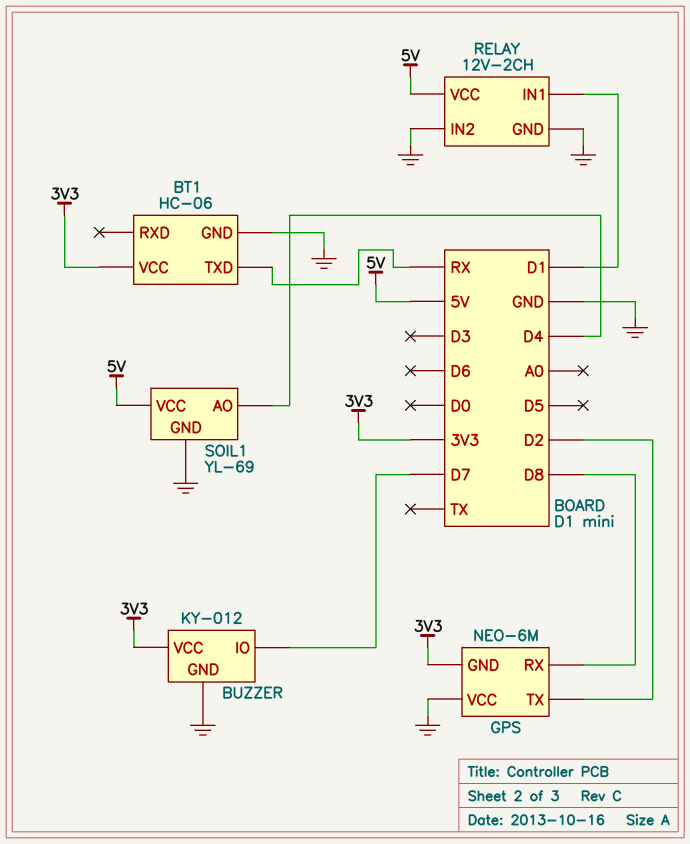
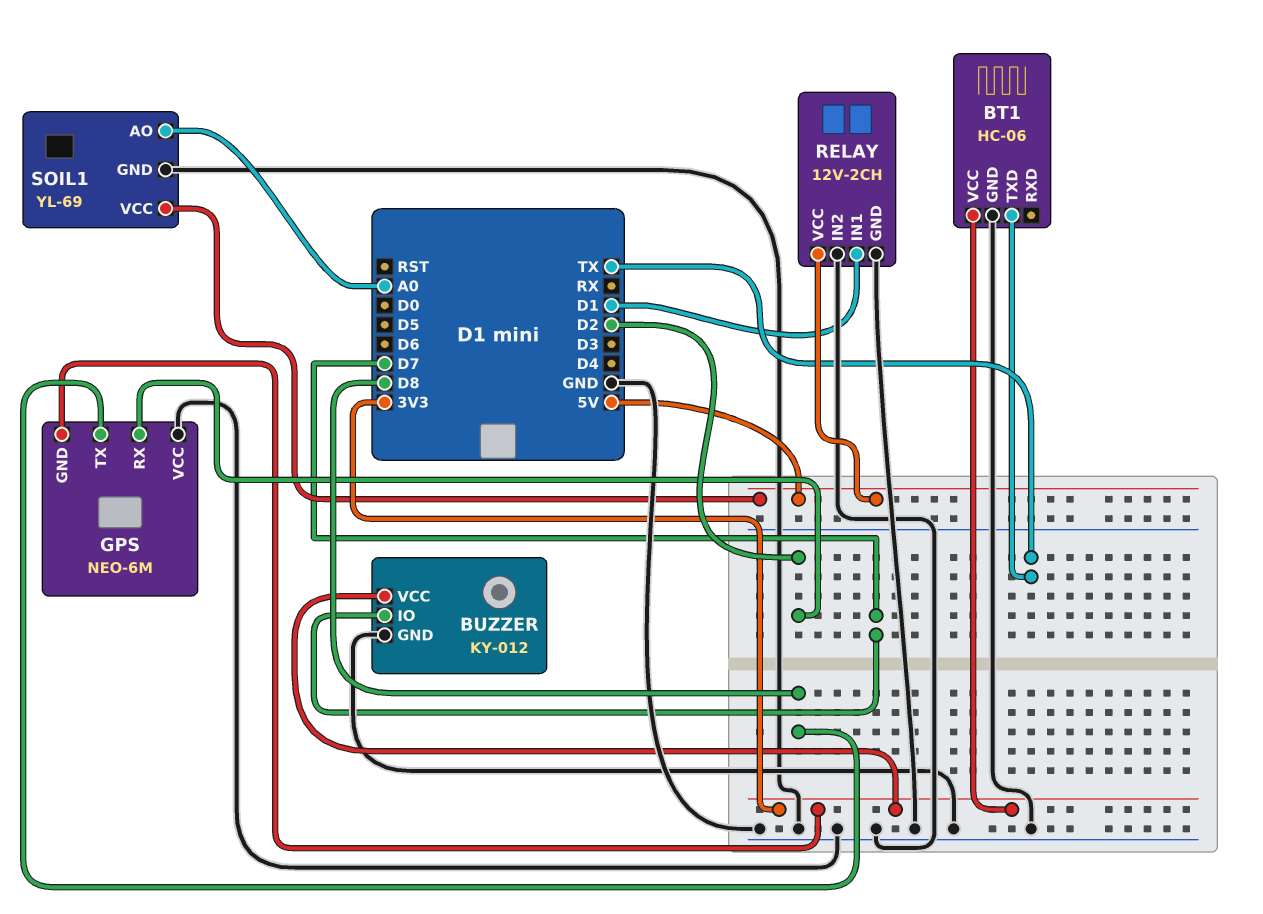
BT1 pin TXD: RX -> TX
GPS pin RX: D8 -> D2
GPS pin TX: D2 -> D8
SOIL1 pin AO: D4 -> A0

